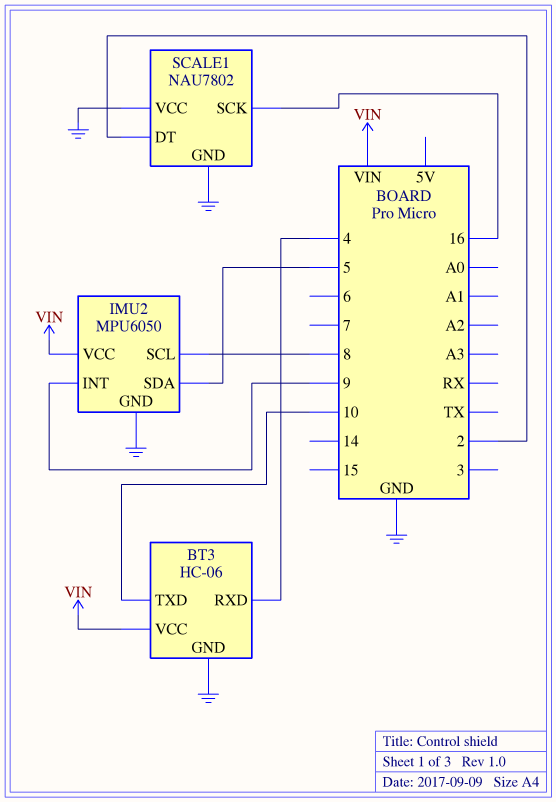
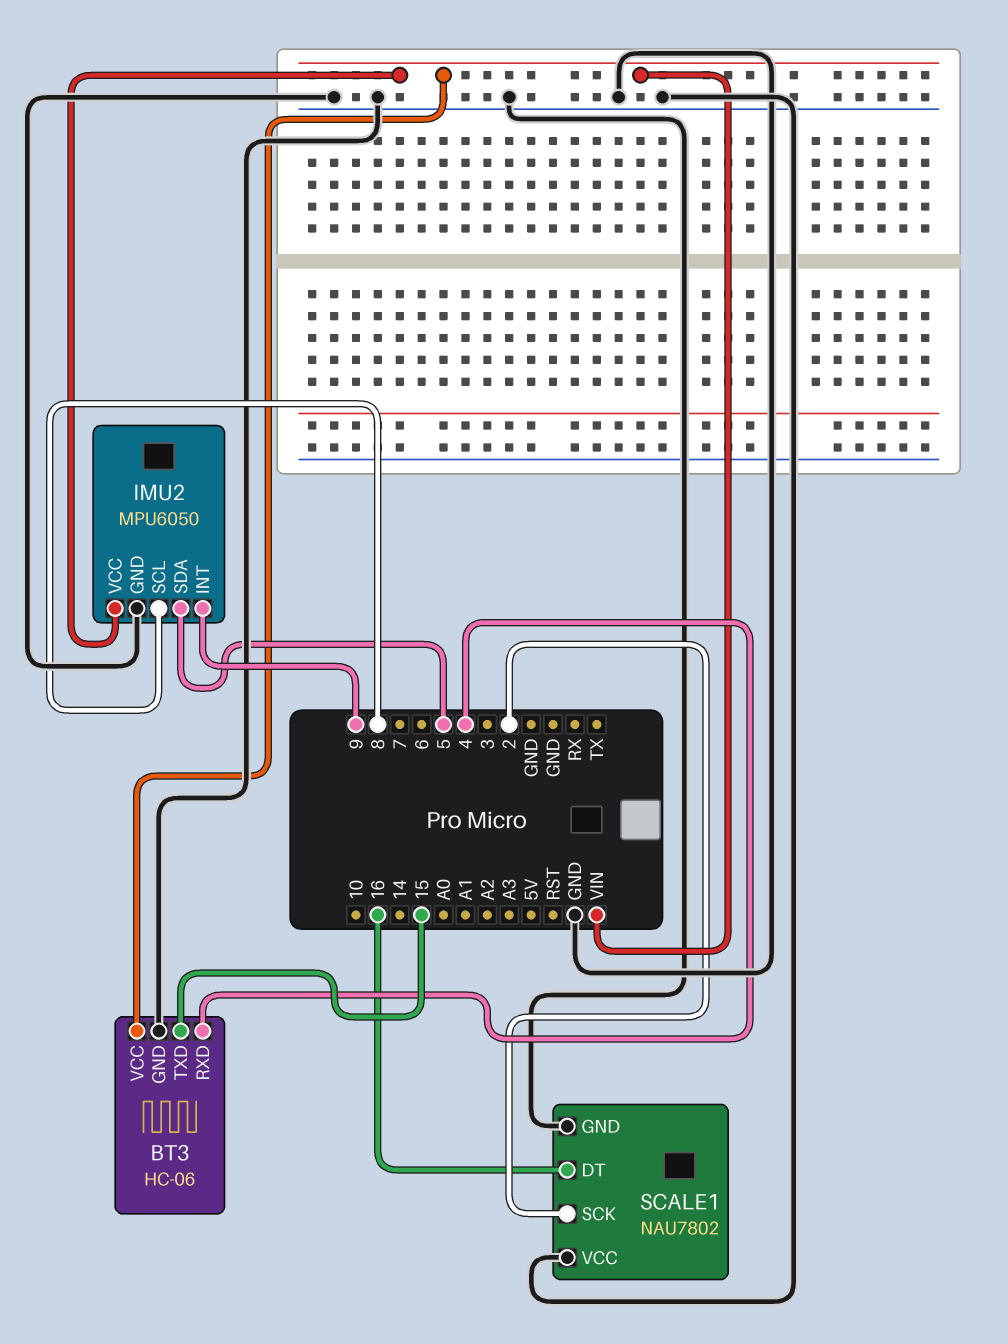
BT3 pin TXD: 10 -> 15
SCALE1 pin DT: 2 -> 16
SCALE1 pin SCK: 16 -> 2

